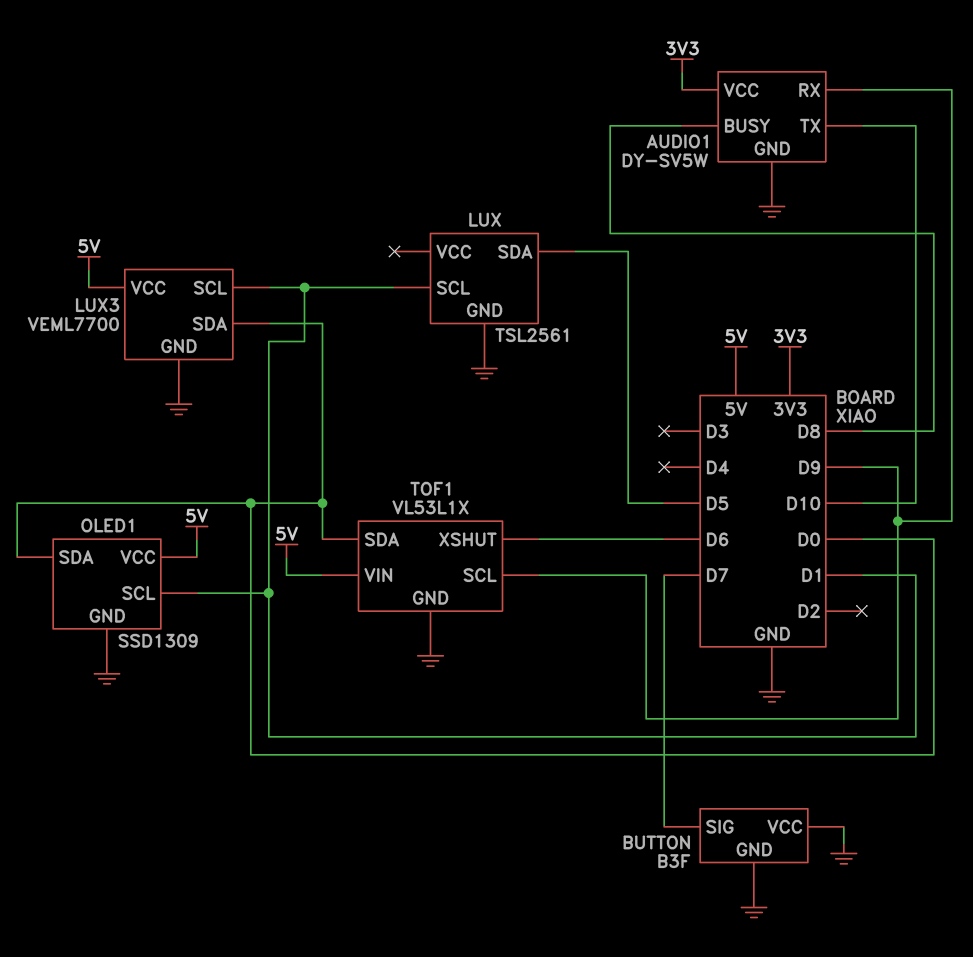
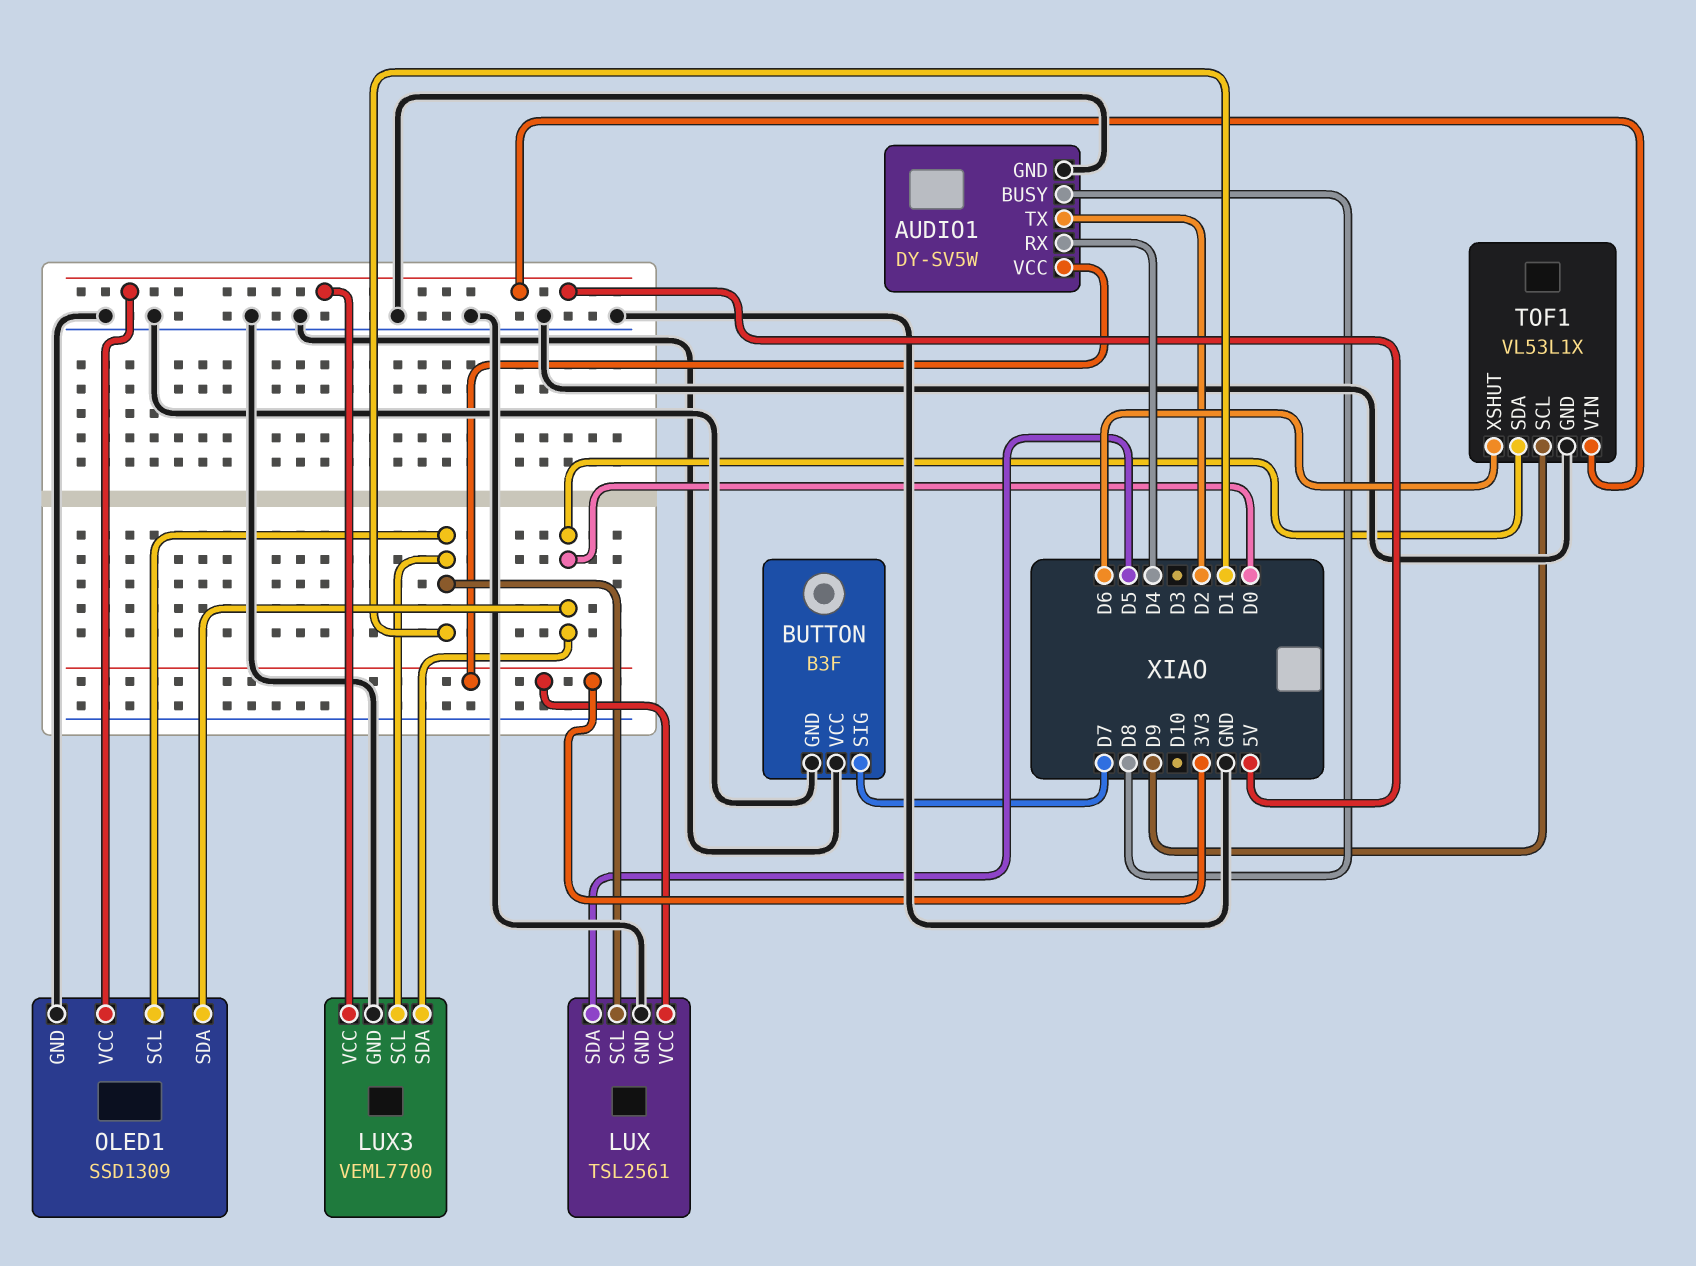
AUDIO1 pin RX: D9 -> D4
AUDIO1 pin TX: D10 -> D2
LUX pin VCC: none -> 3V3

